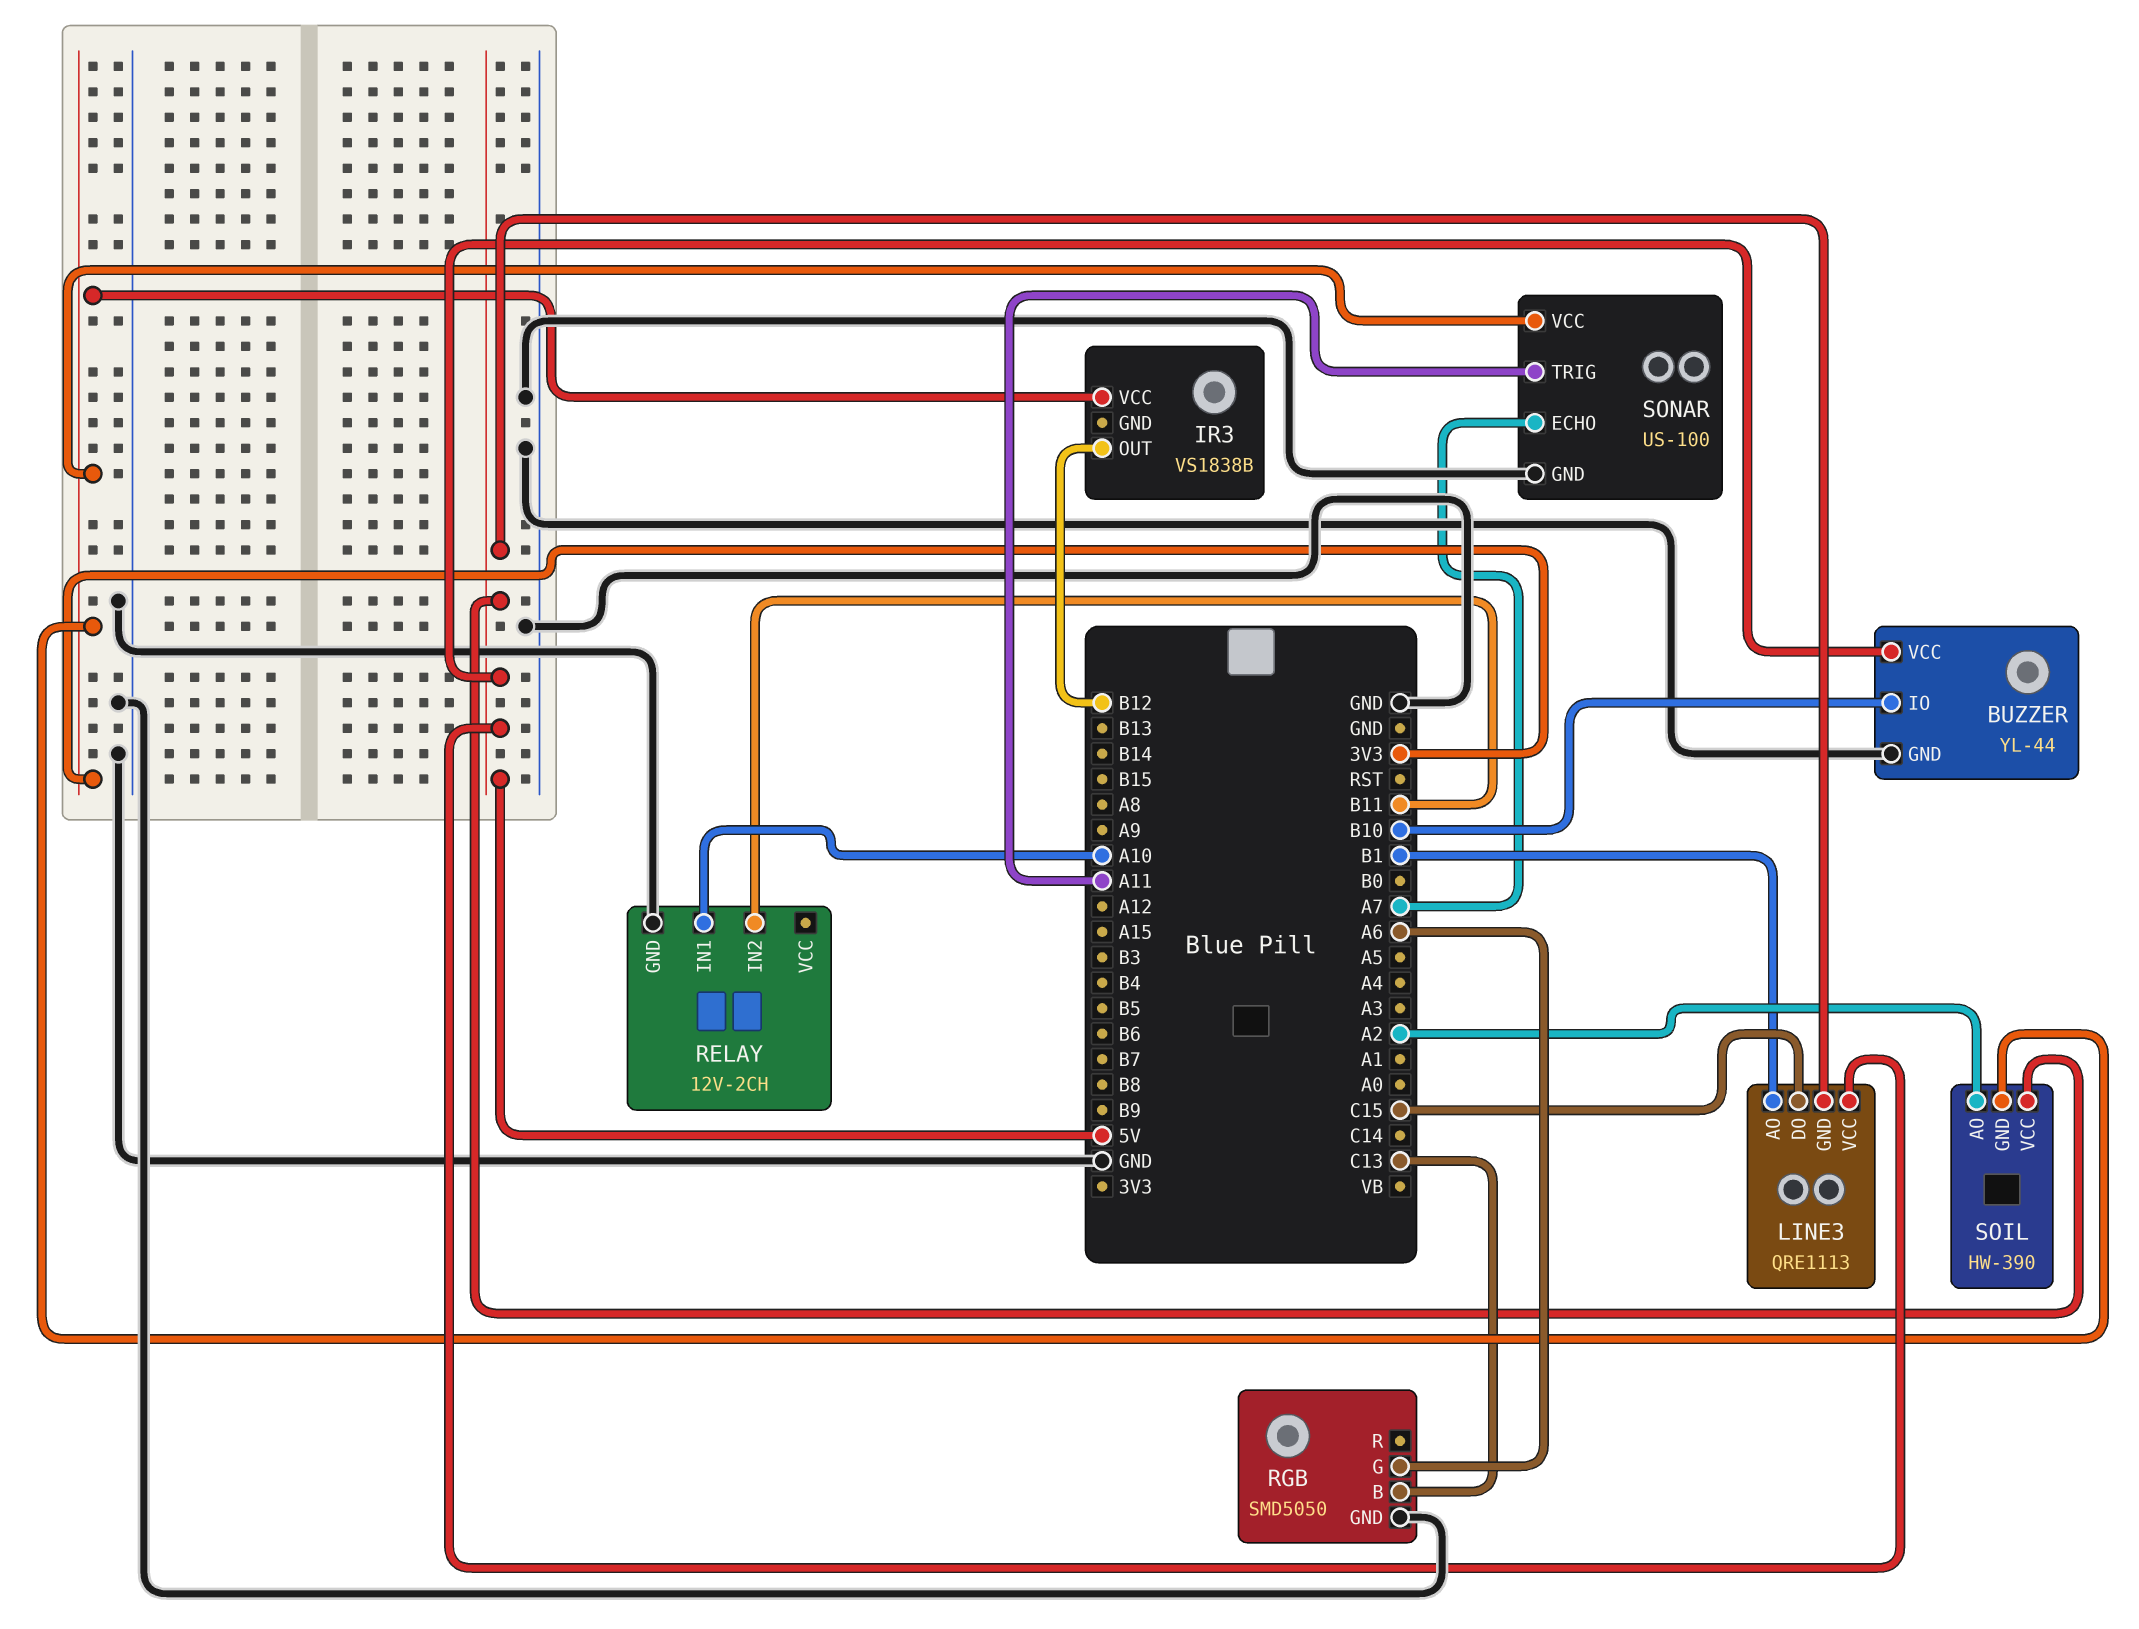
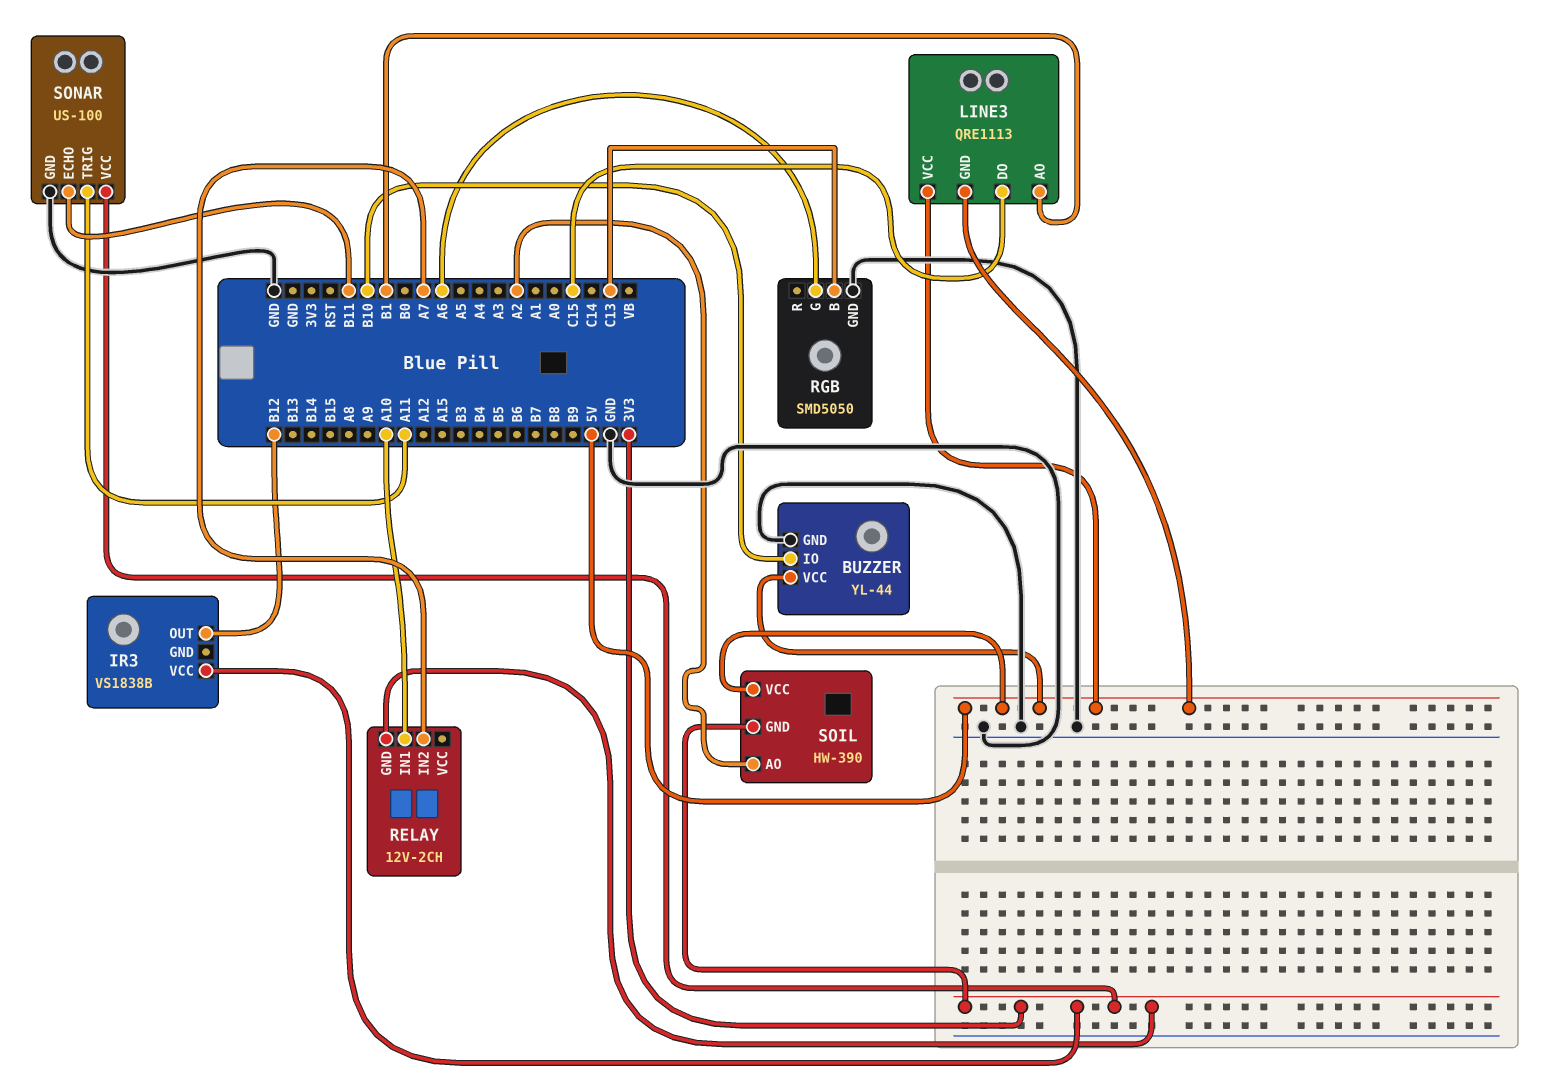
RELAY pin GND: GND -> 3V3
RELAY pin IN2: B11 -> A7
SONAR pin ECHO: A7 -> B11

